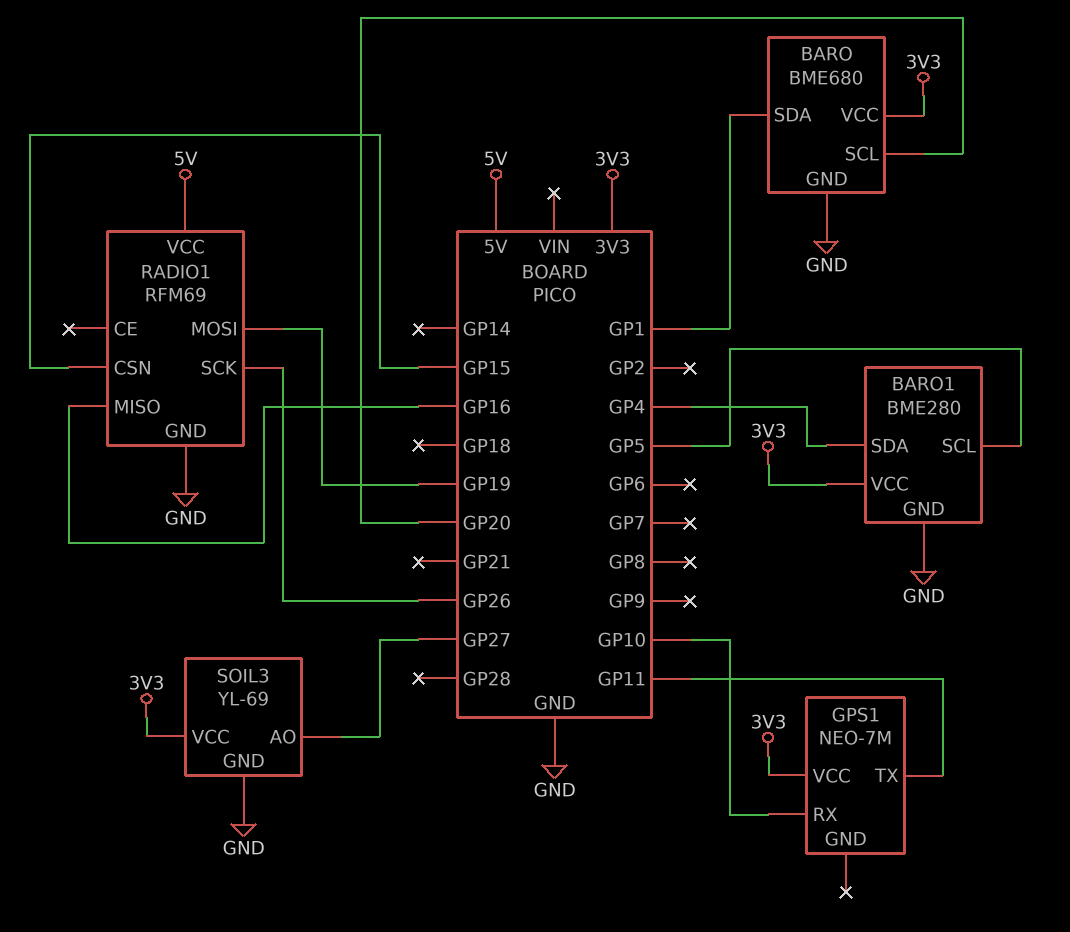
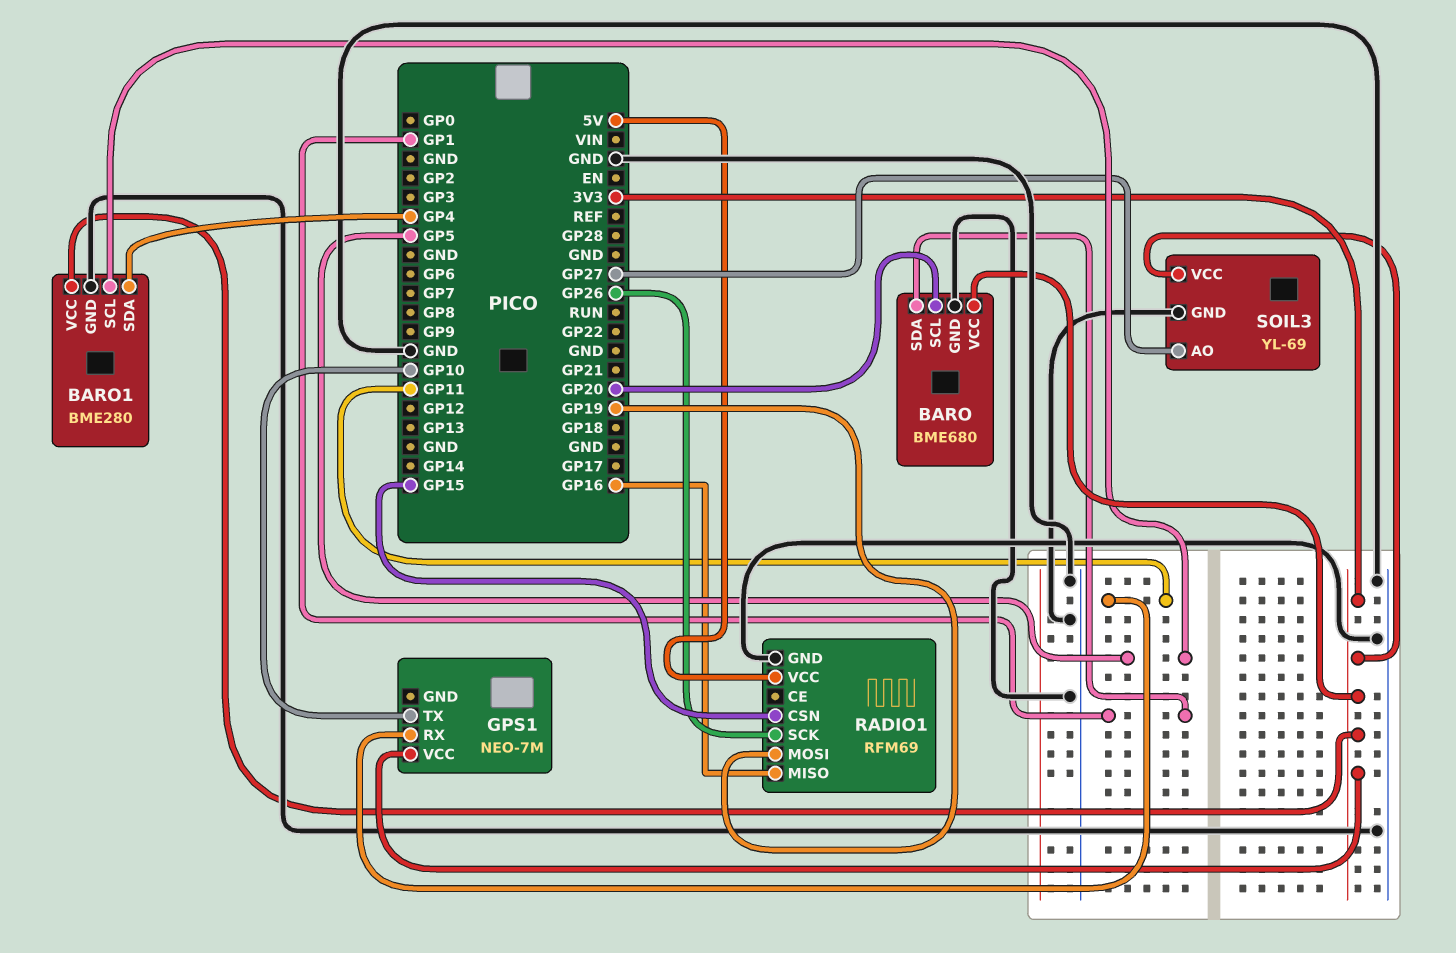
GPS1 pin RX: GP10 -> GP11
GPS1 pin TX: GP11 -> GP10

